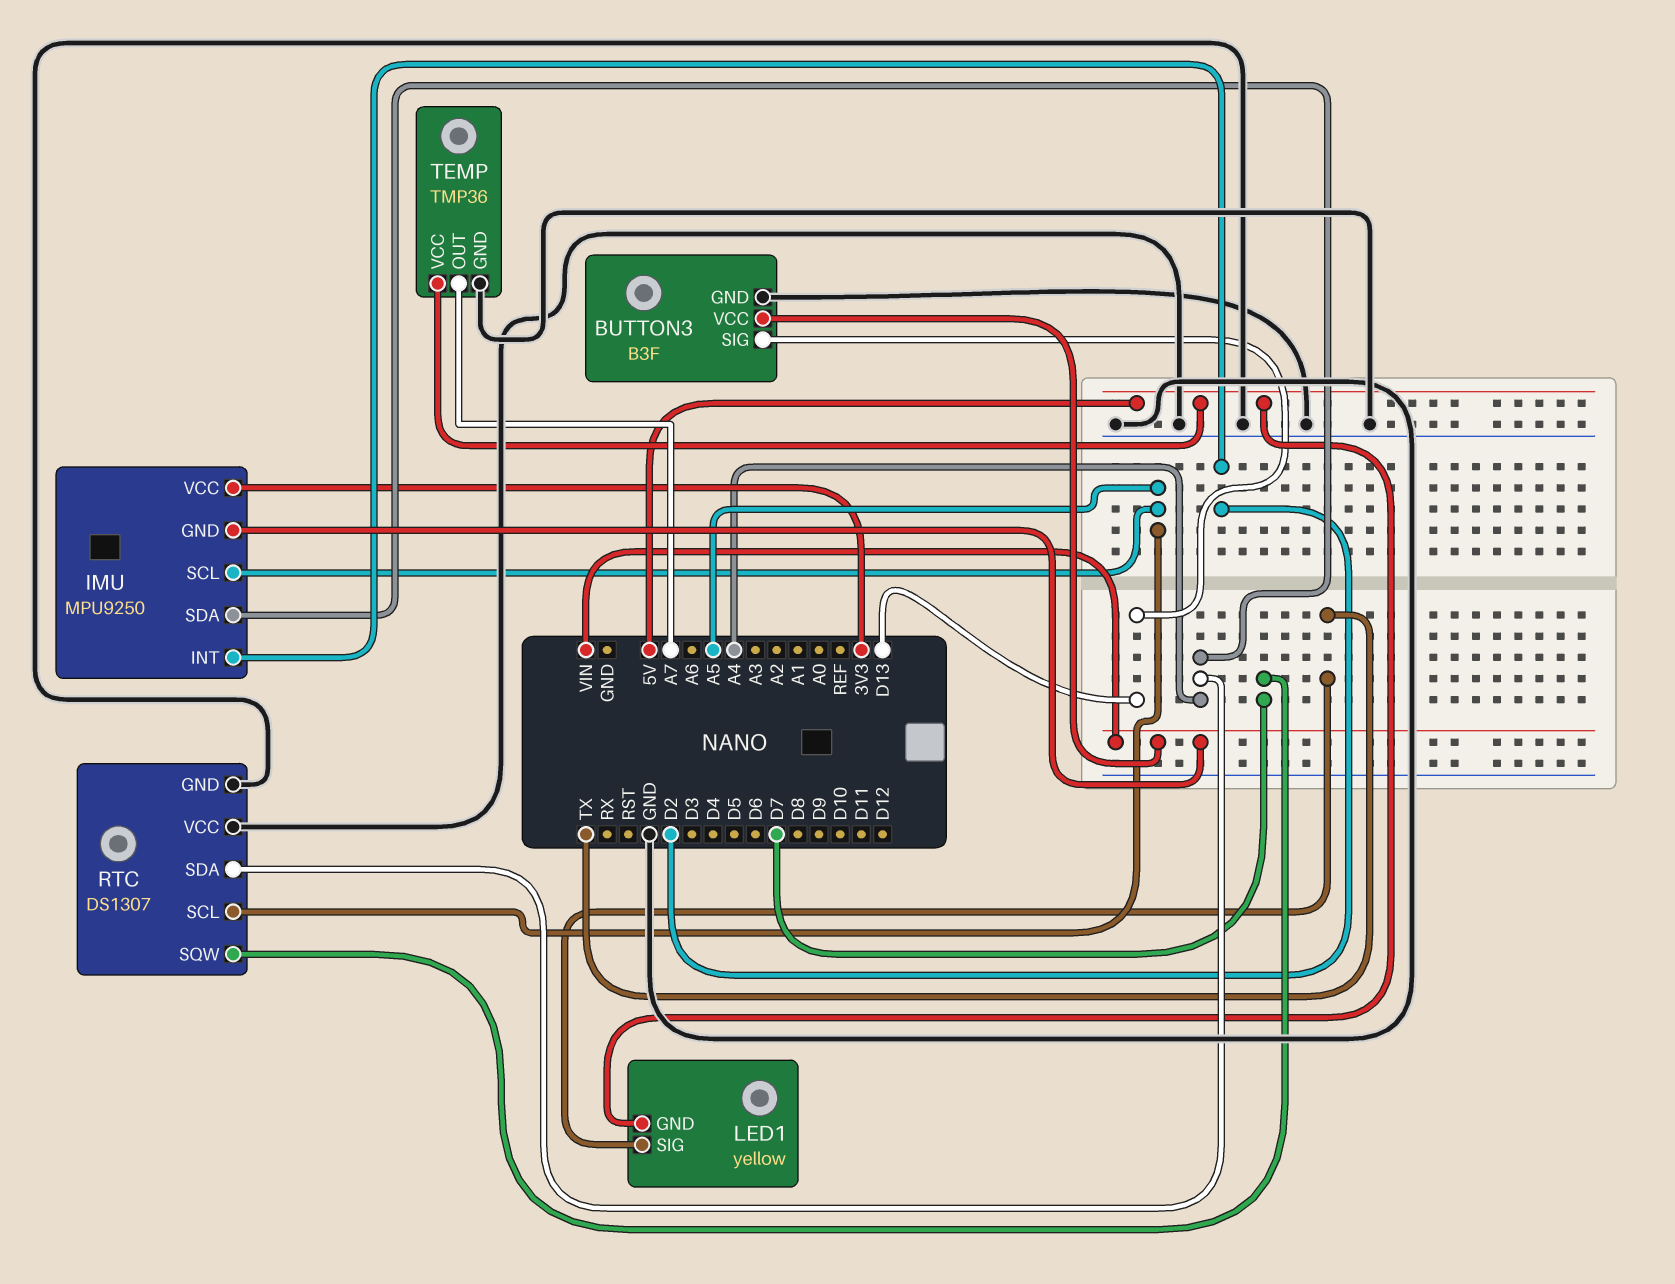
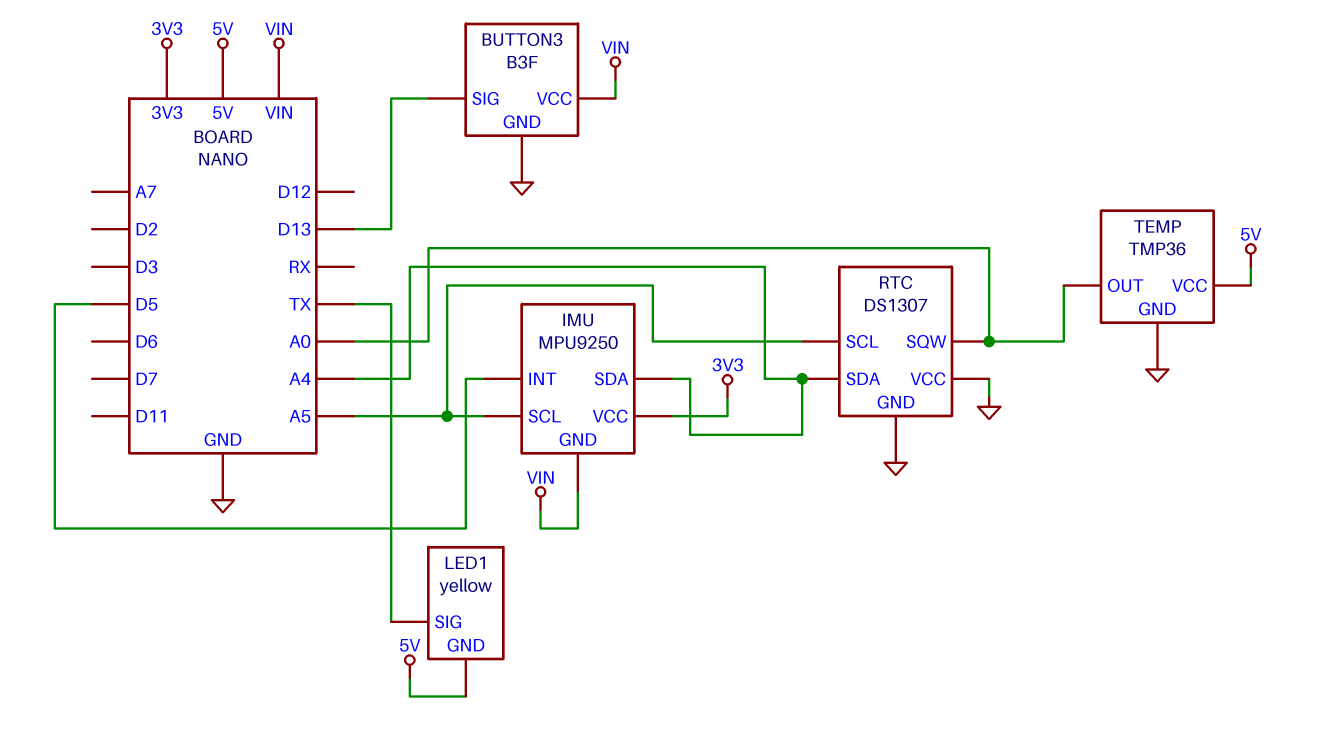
IMU pin INT: D2 -> D5
RTC pin SQW: D7 -> A0
TEMP pin OUT: A7 -> A0

